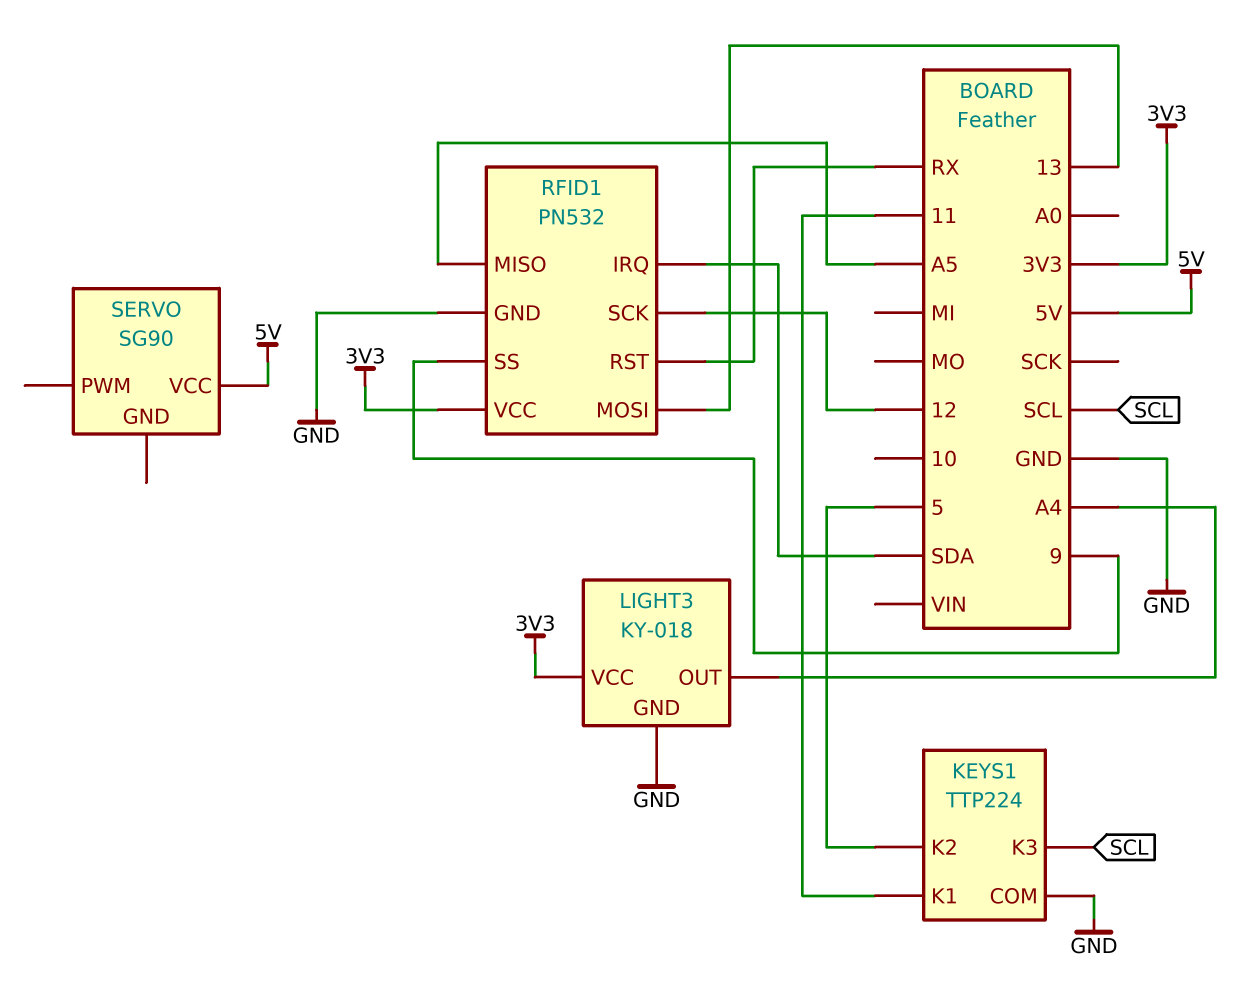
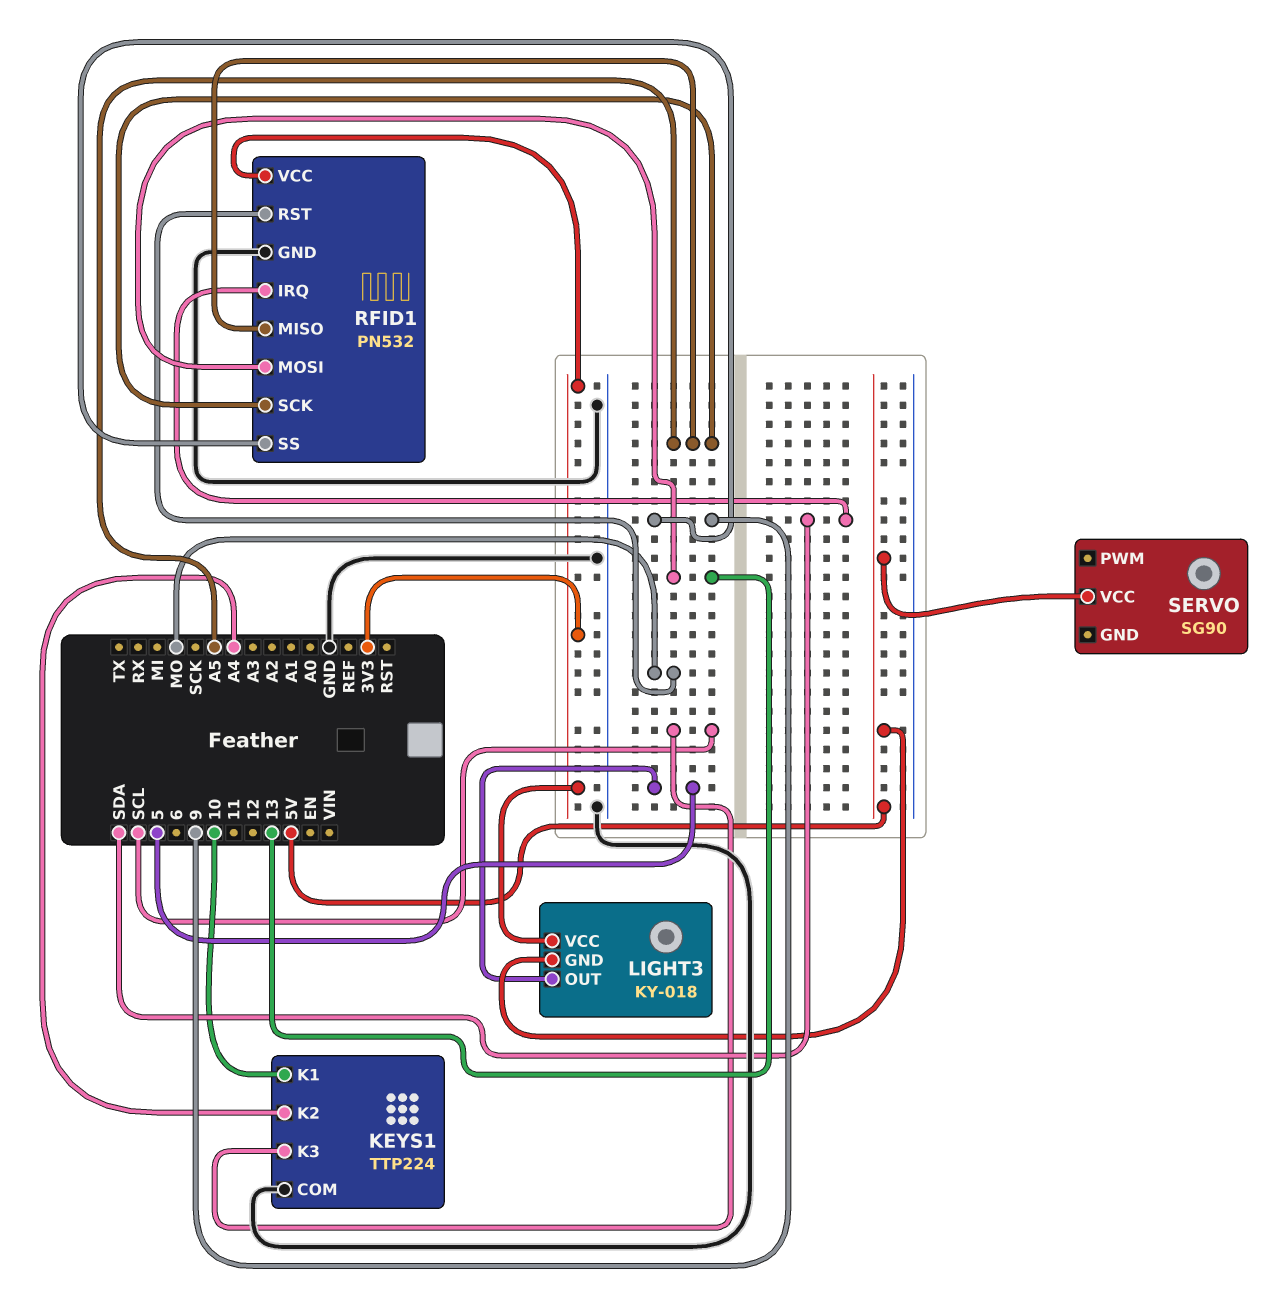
KEYS1 pin K1: 11 -> 10
KEYS1 pin K2: 5 -> A4
LIGHT3 pin GND: GND -> 5V
LIGHT3 pin OUT: A4 -> 5
RFID1 pin RST: RX -> MO
RFID1 pin SCK: 12 -> A5

